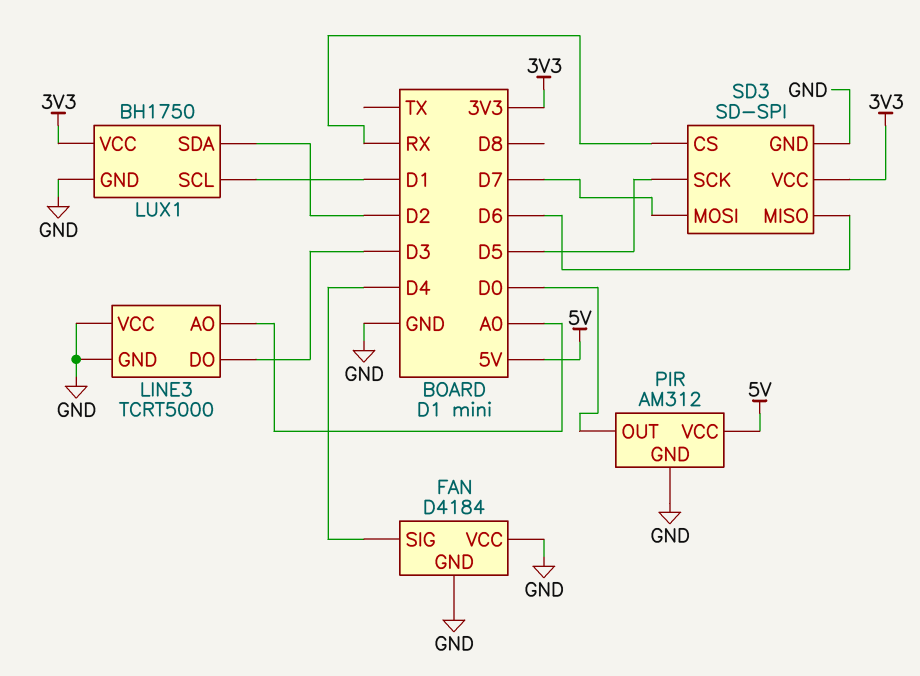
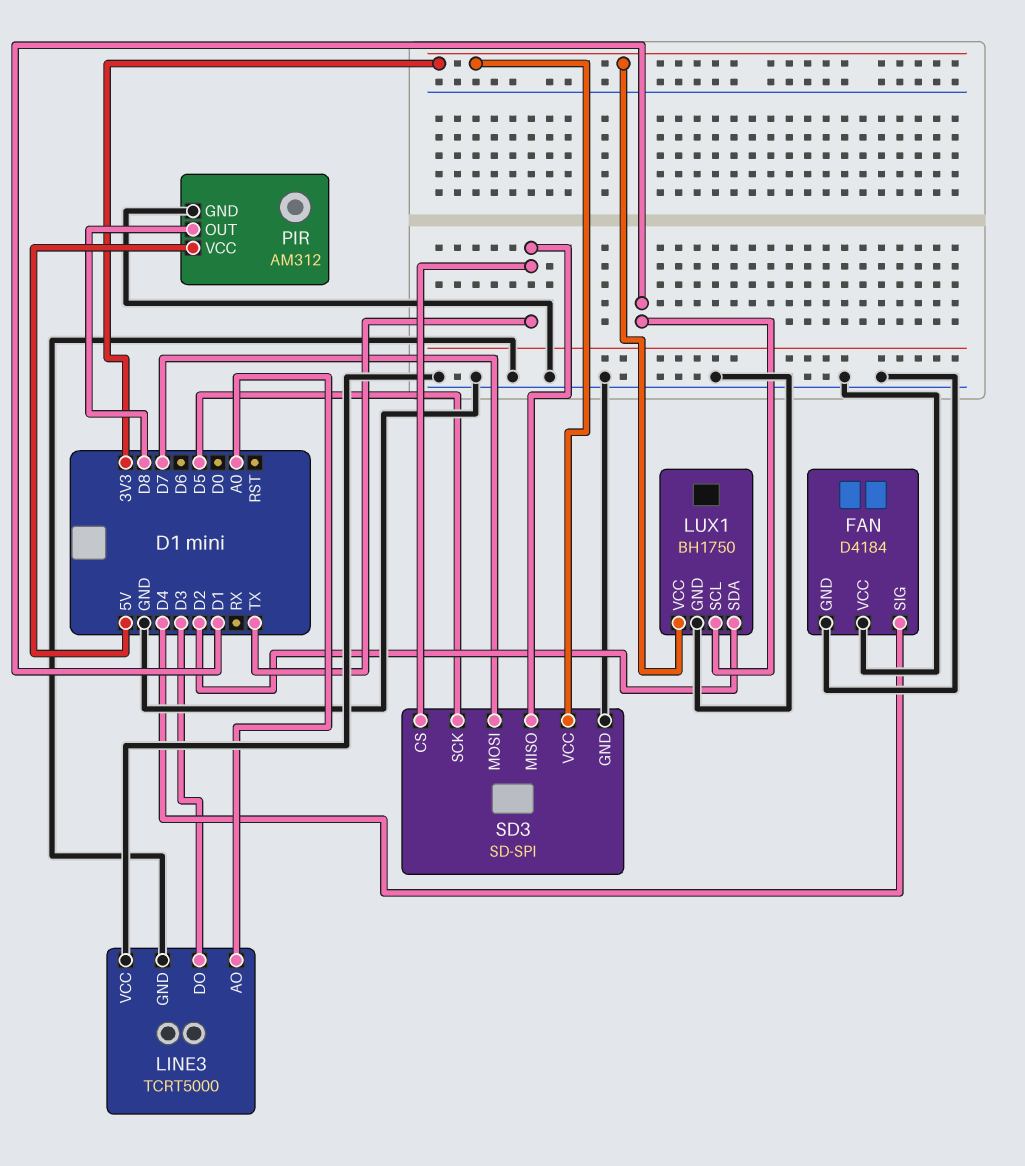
PIR pin OUT: D0 -> D8
SD3 pin CS: RX -> TX
SD3 pin MISO: D6 -> TX

